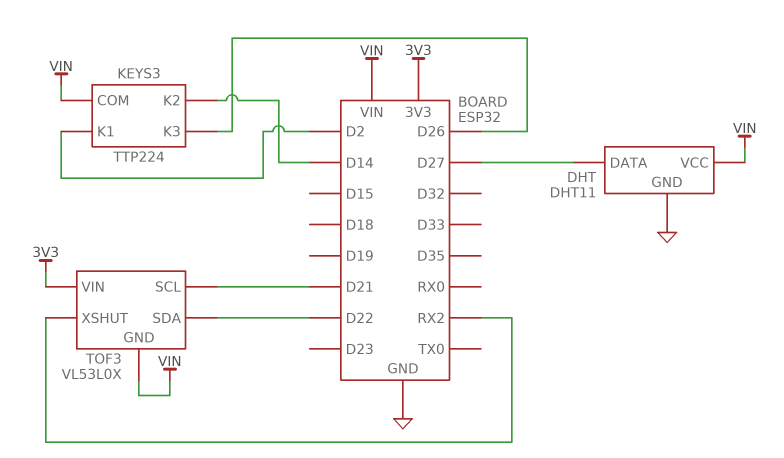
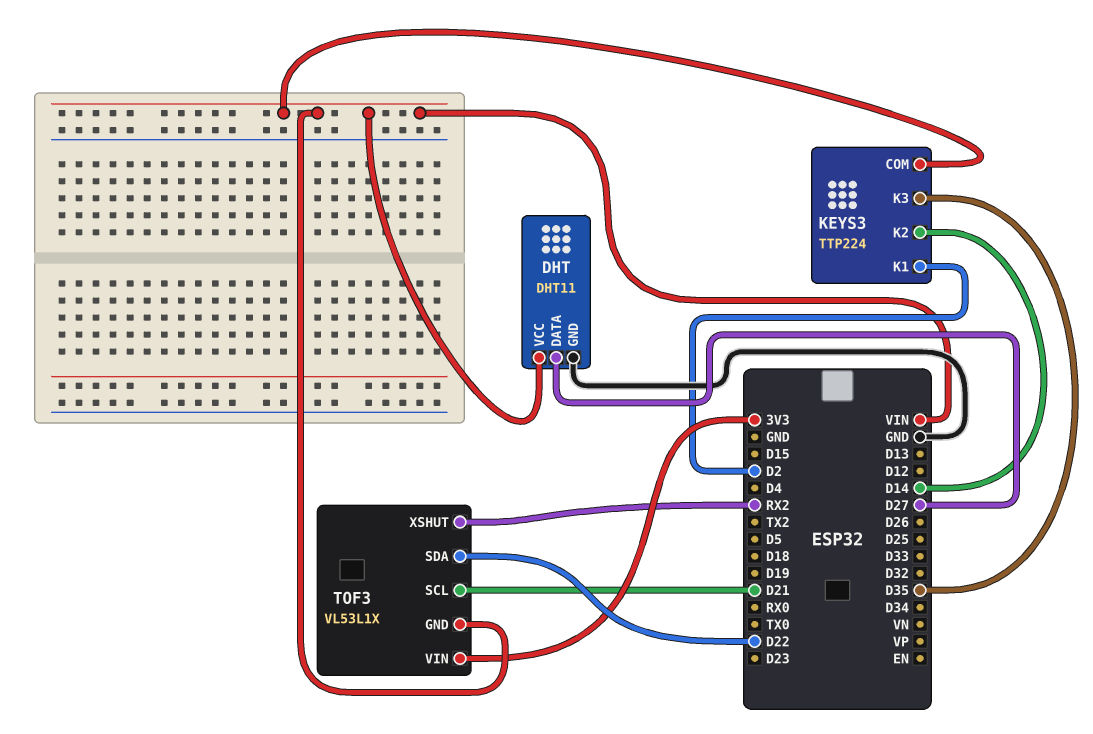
KEYS3 pin K3: D26 -> D35
TOF3: VL53L0X -> VL53L1X

